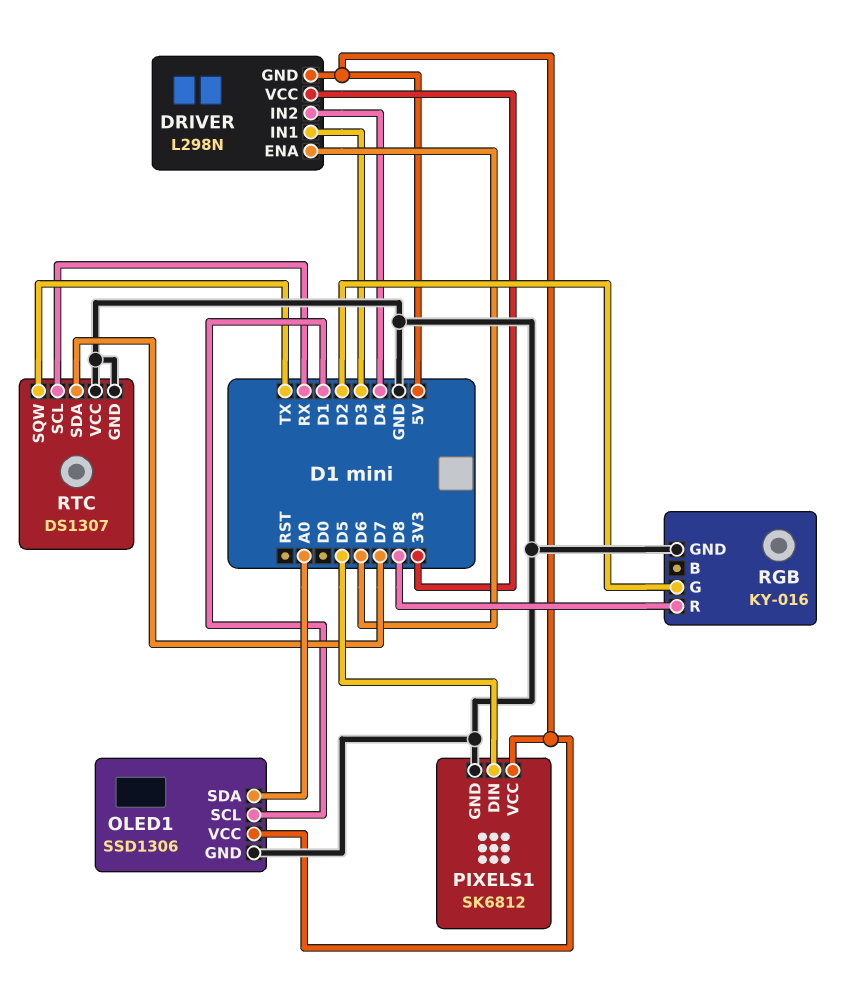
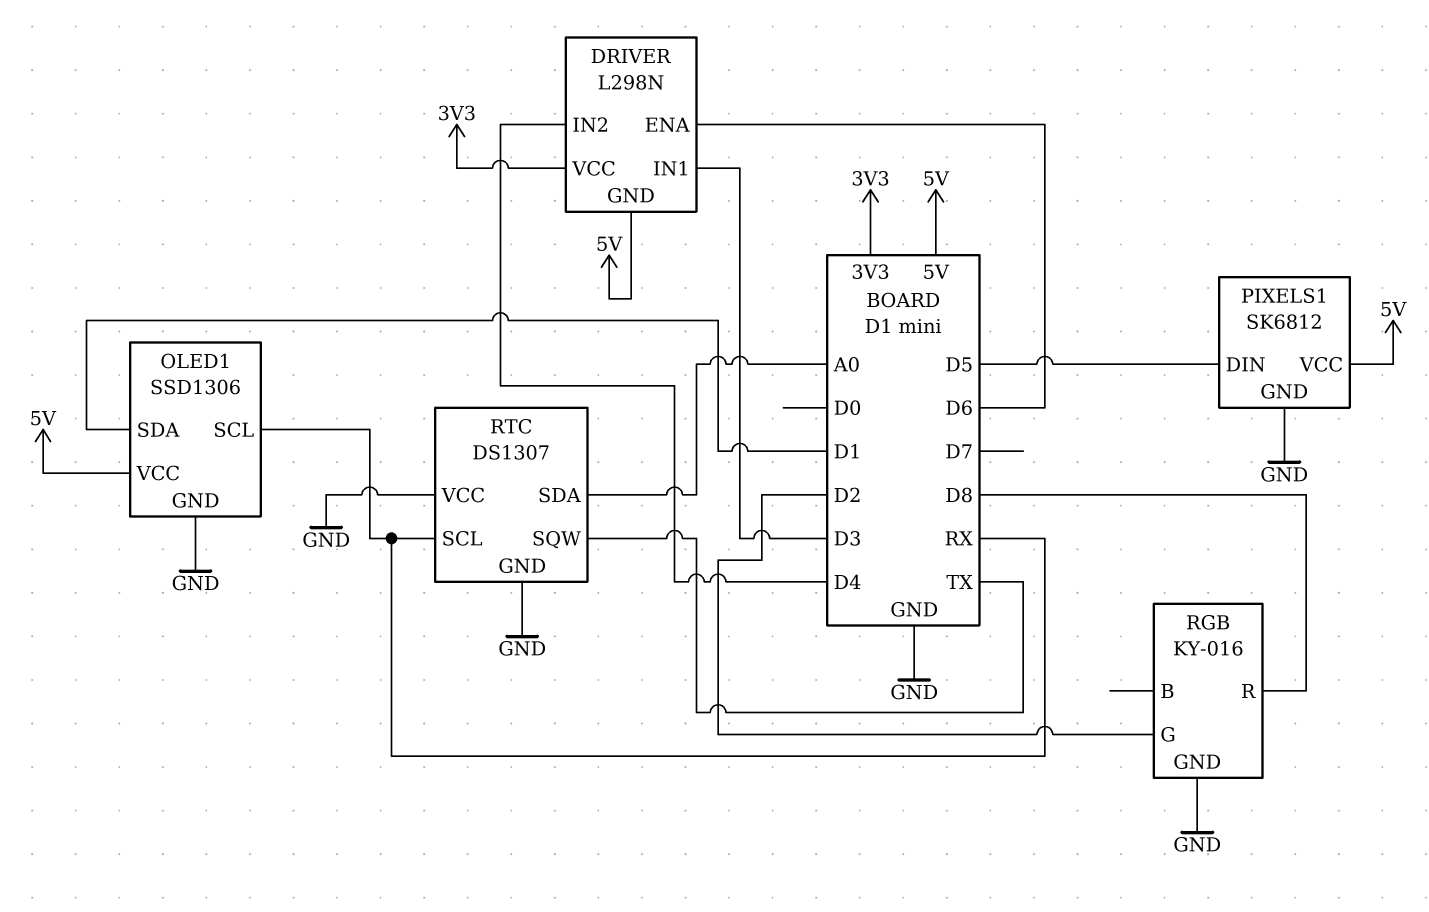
OLED1 pin SCL: D1 -> RX
OLED1 pin SDA: A0 -> D1
RTC pin SDA: D7 -> A0

